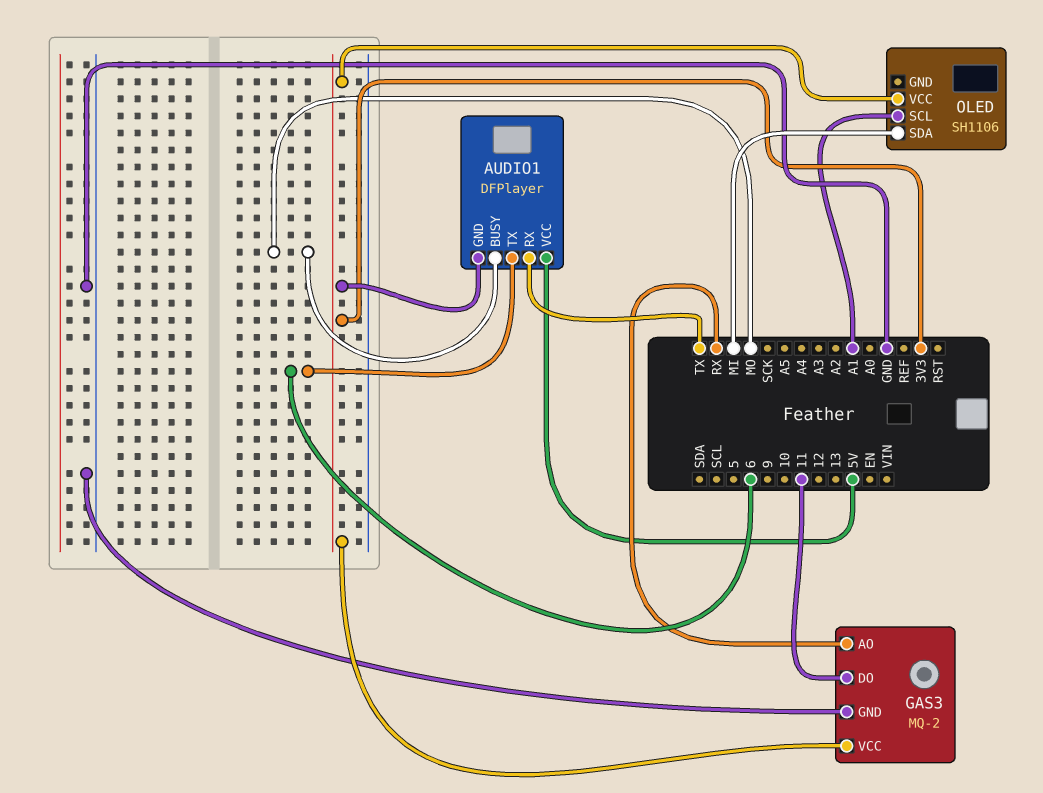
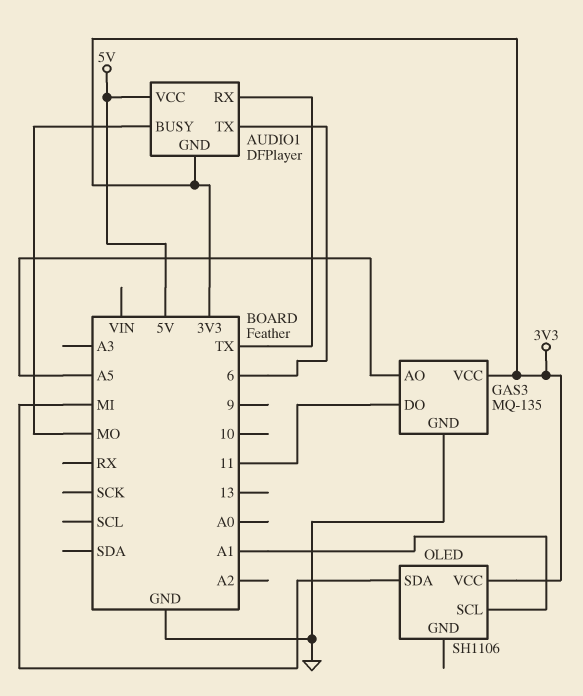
GAS3: MQ-2 -> MQ-135
GAS3 pin AO: RX -> A5

